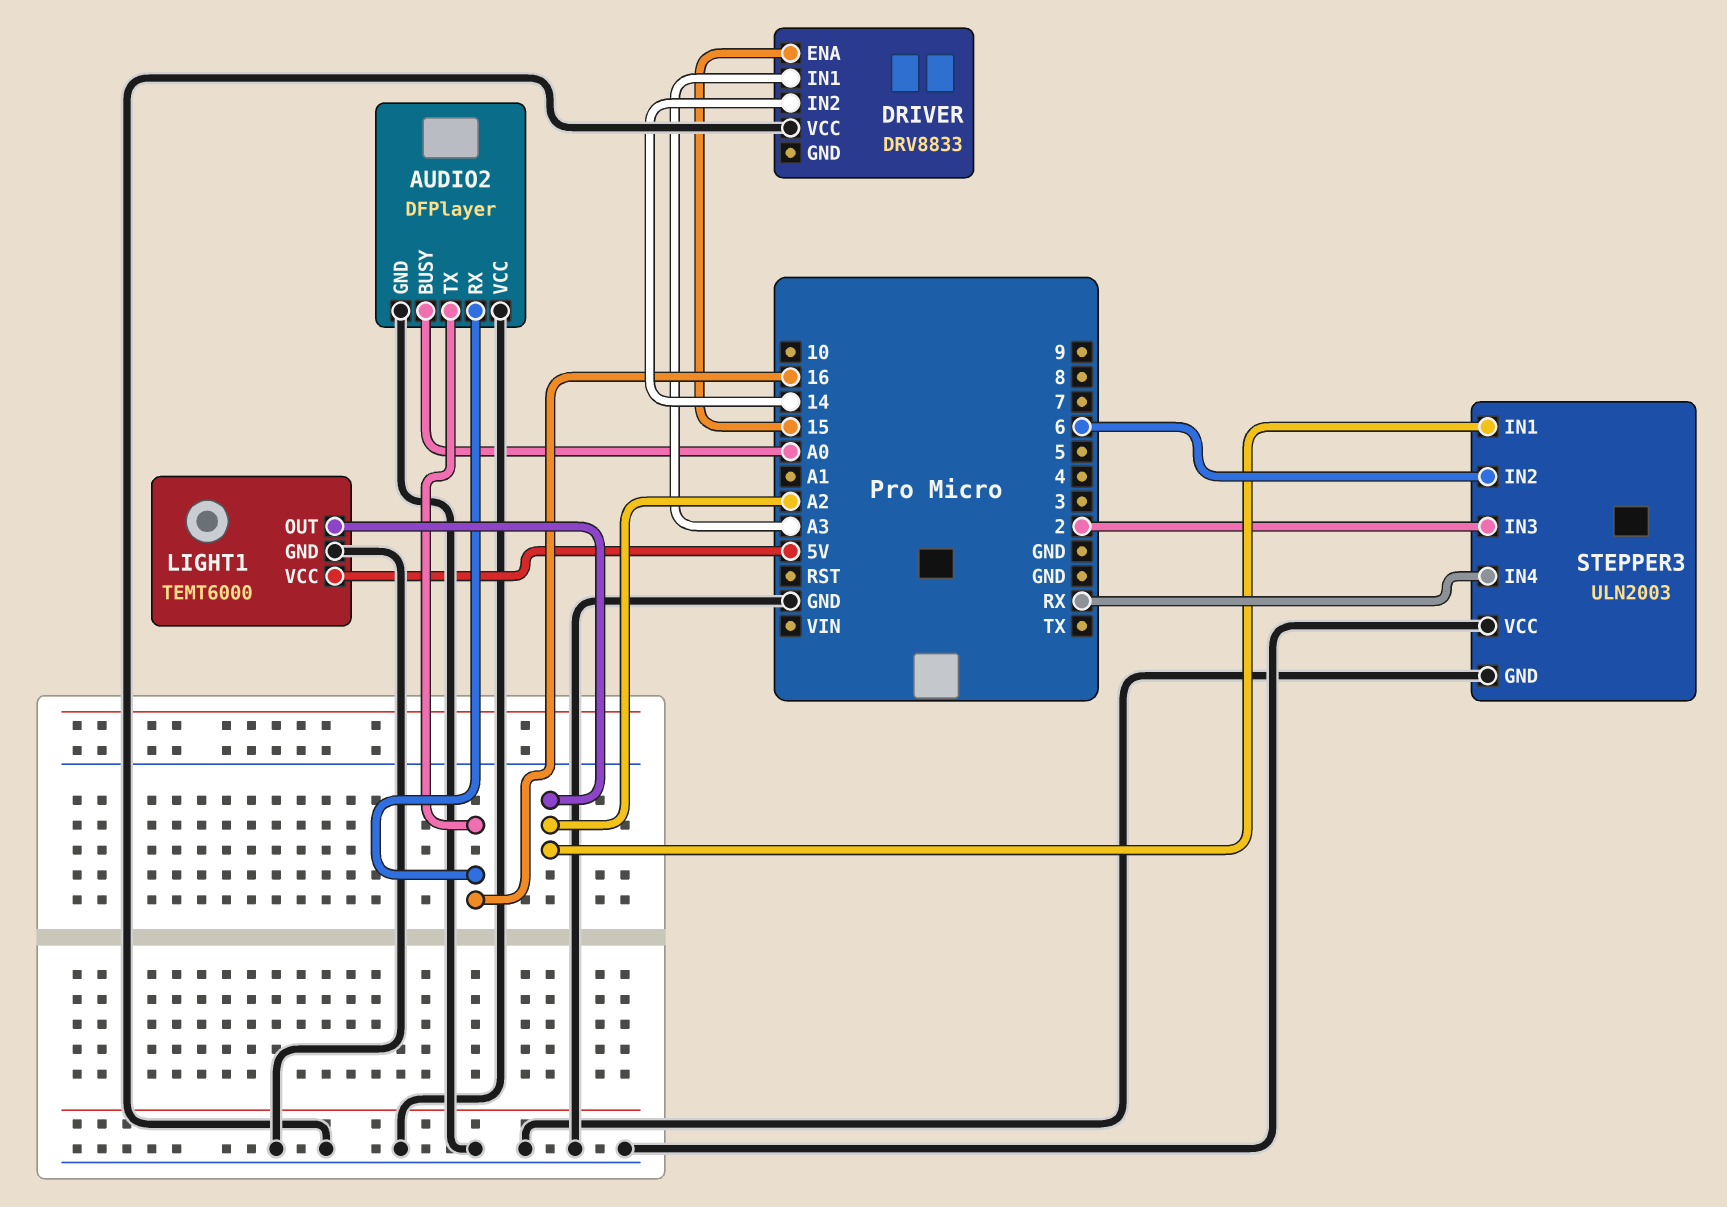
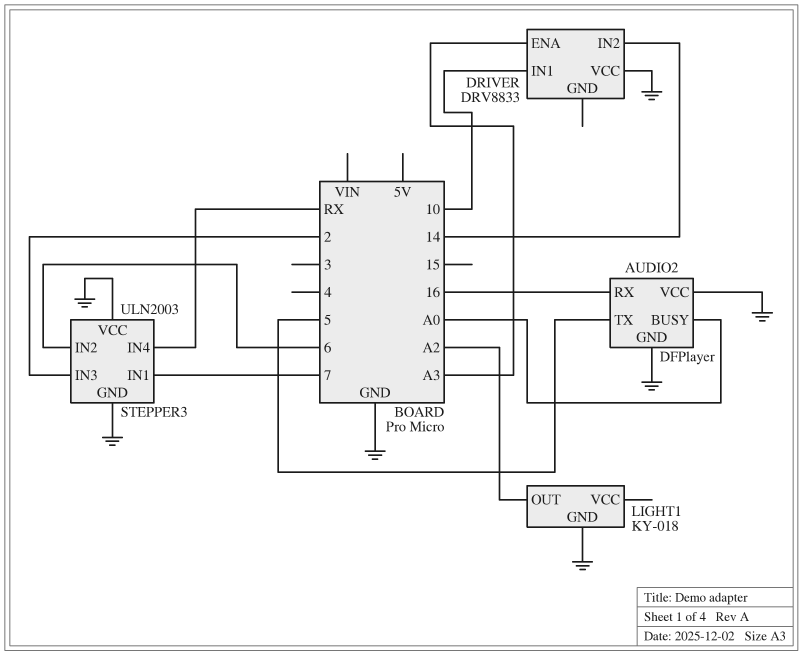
AUDIO2 pin TX: 16 -> 5
DRIVER pin ENA: 15 -> A3
DRIVER pin IN1: A3 -> 10
LIGHT1: TEMT6000 -> KY-018
LIGHT1 pin VCC: 5V -> none
STEPPER3 pin IN1: A2 -> 7

